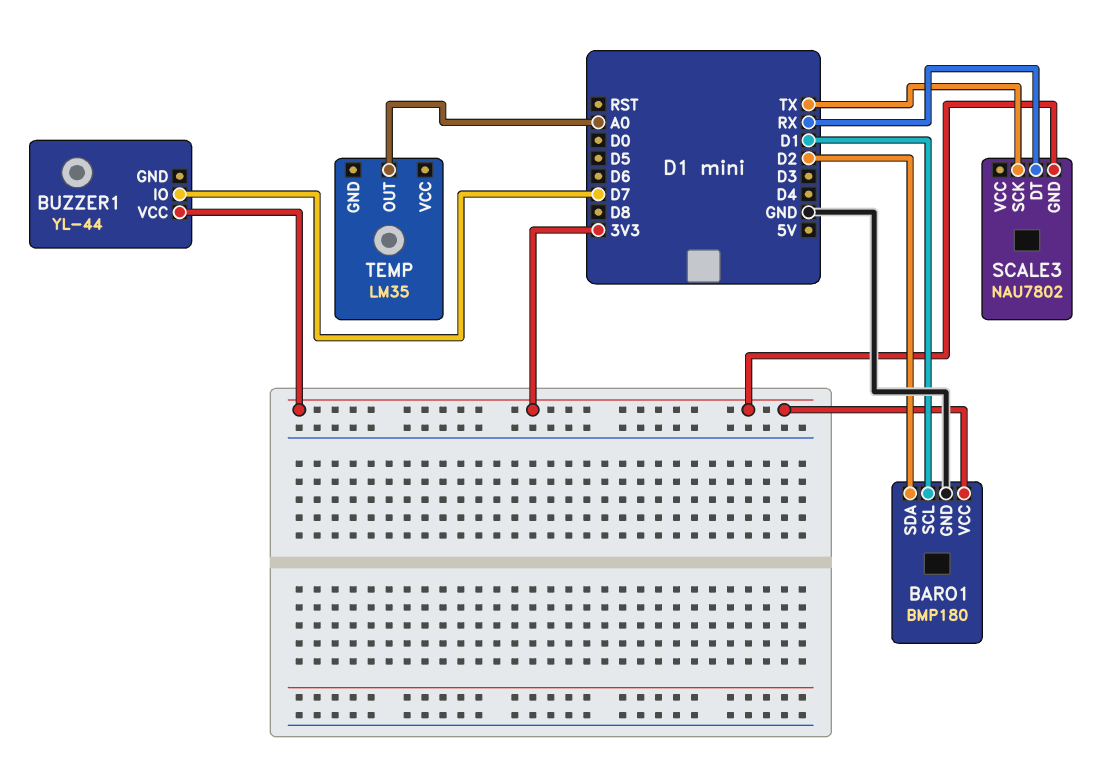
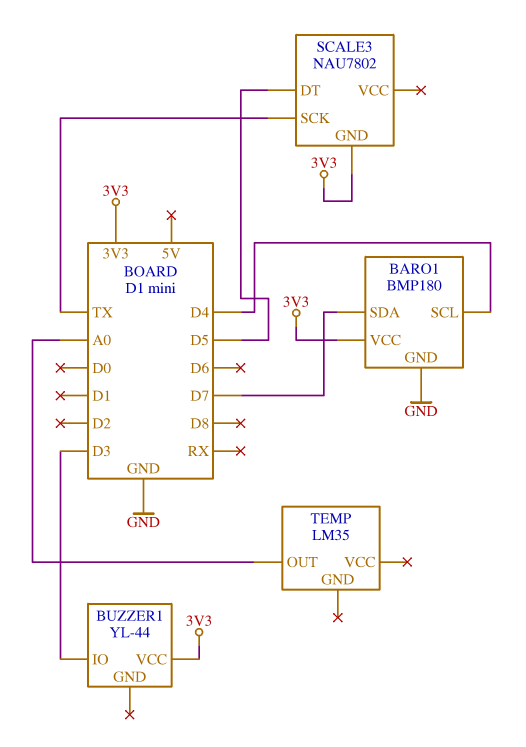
BARO1 pin SCL: D1 -> D4
BARO1 pin SDA: D2 -> D7
BUZZER1 pin IO: D7 -> D3
SCALE3 pin DT: RX -> D5

